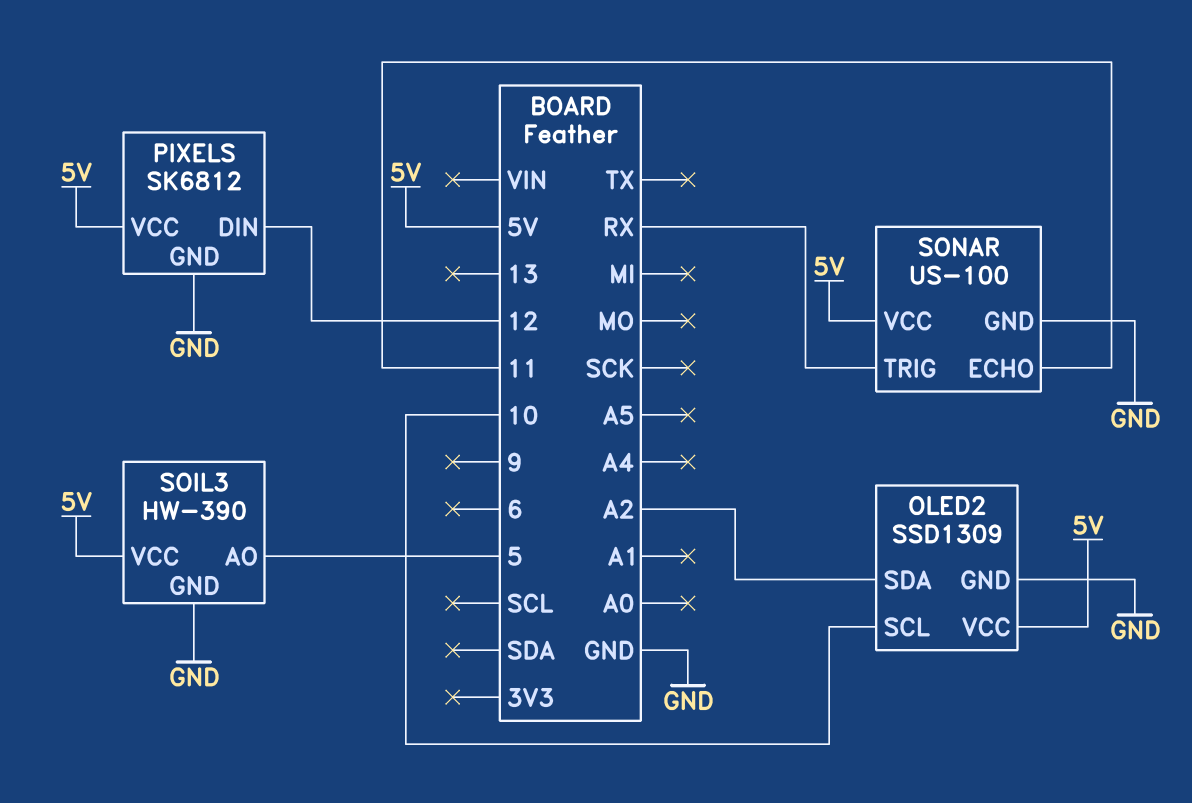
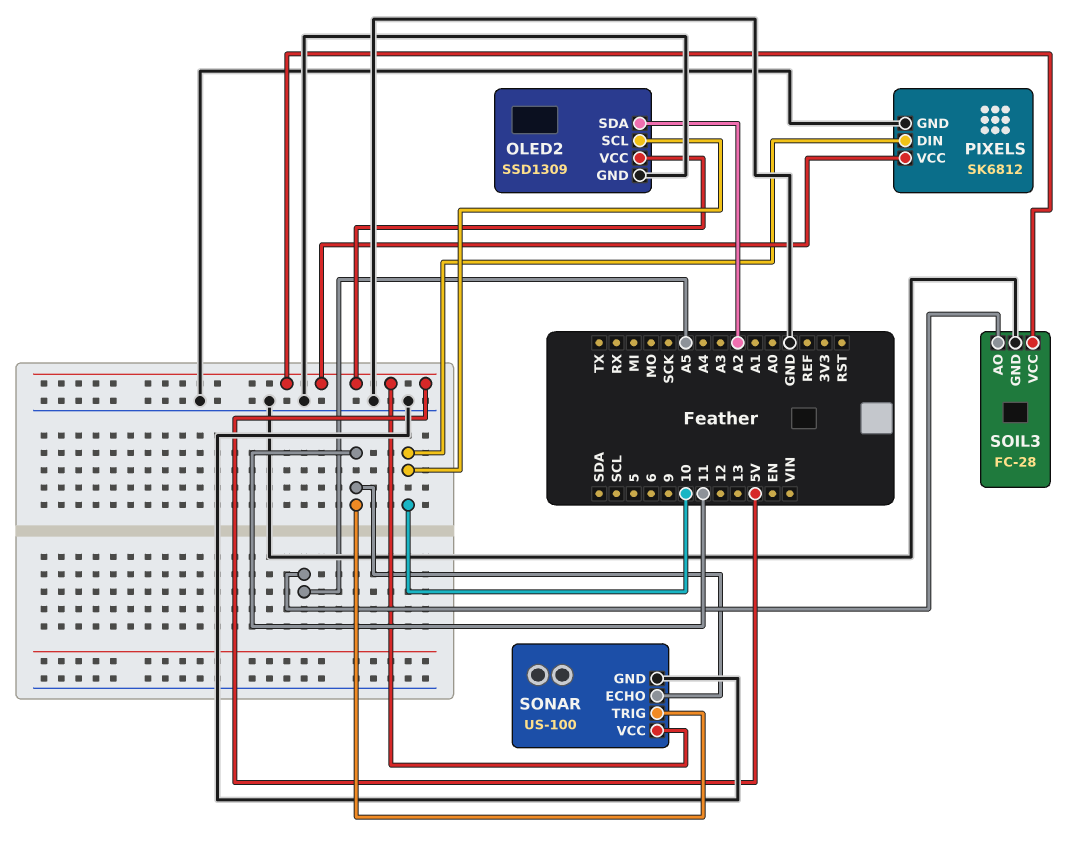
PIXELS pin DIN: 12 -> 10
SOIL3: HW-390 -> FC-28
SOIL3 pin AO: 5 -> A5
SONAR pin TRIG: RX -> 11

